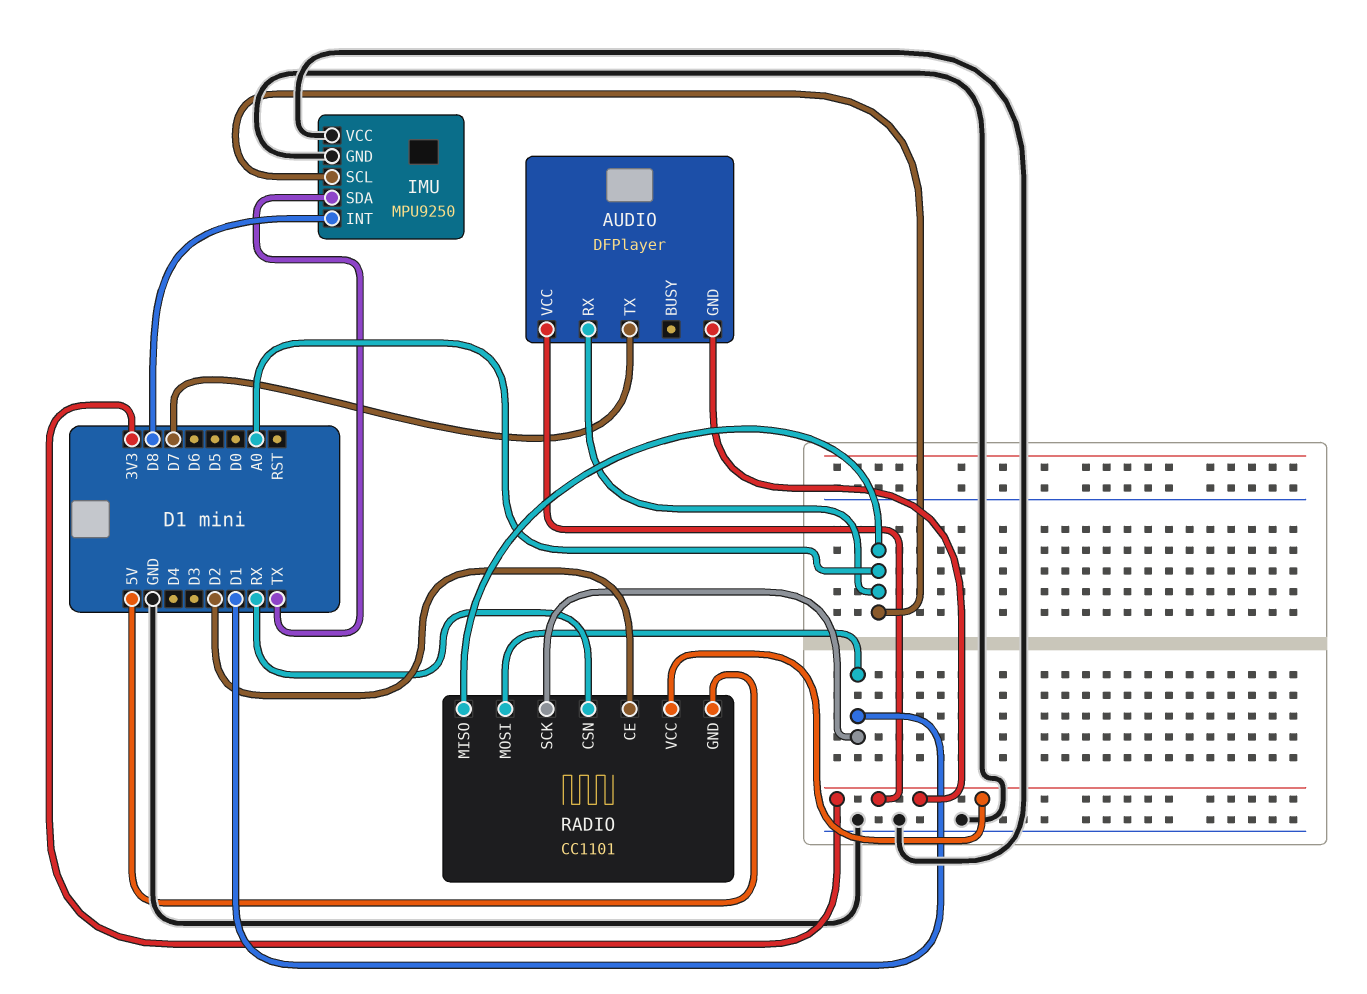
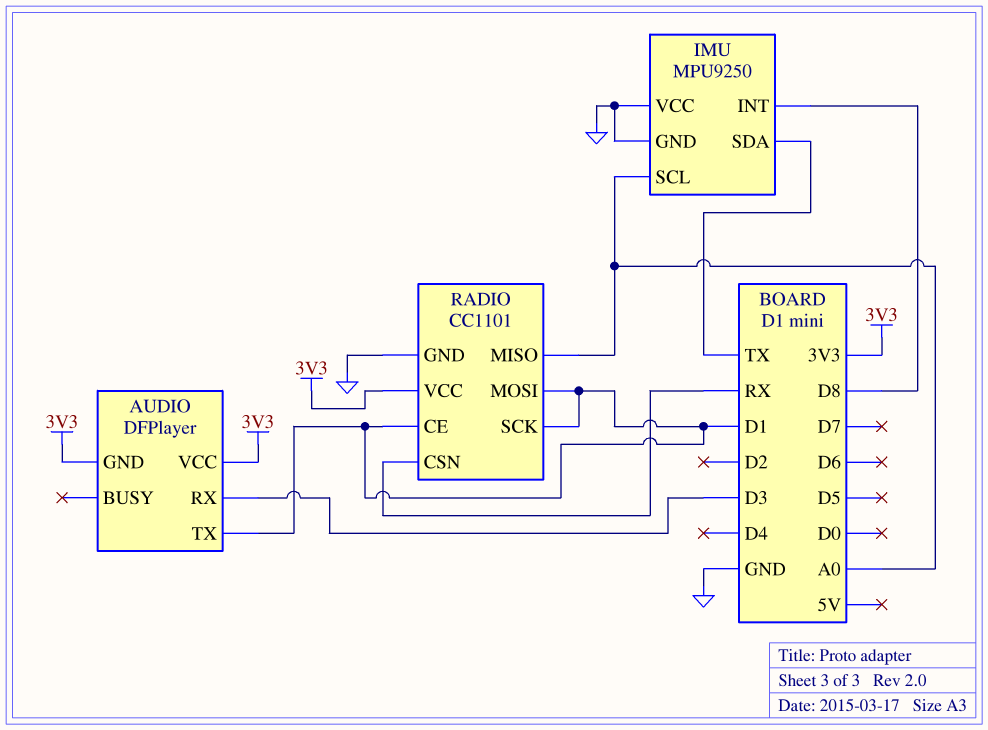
AUDIO pin RX: A0 -> D3
AUDIO pin TX: D7 -> D1
RADIO pin CE: D2 -> D1
RADIO pin GND: 5V -> GND

